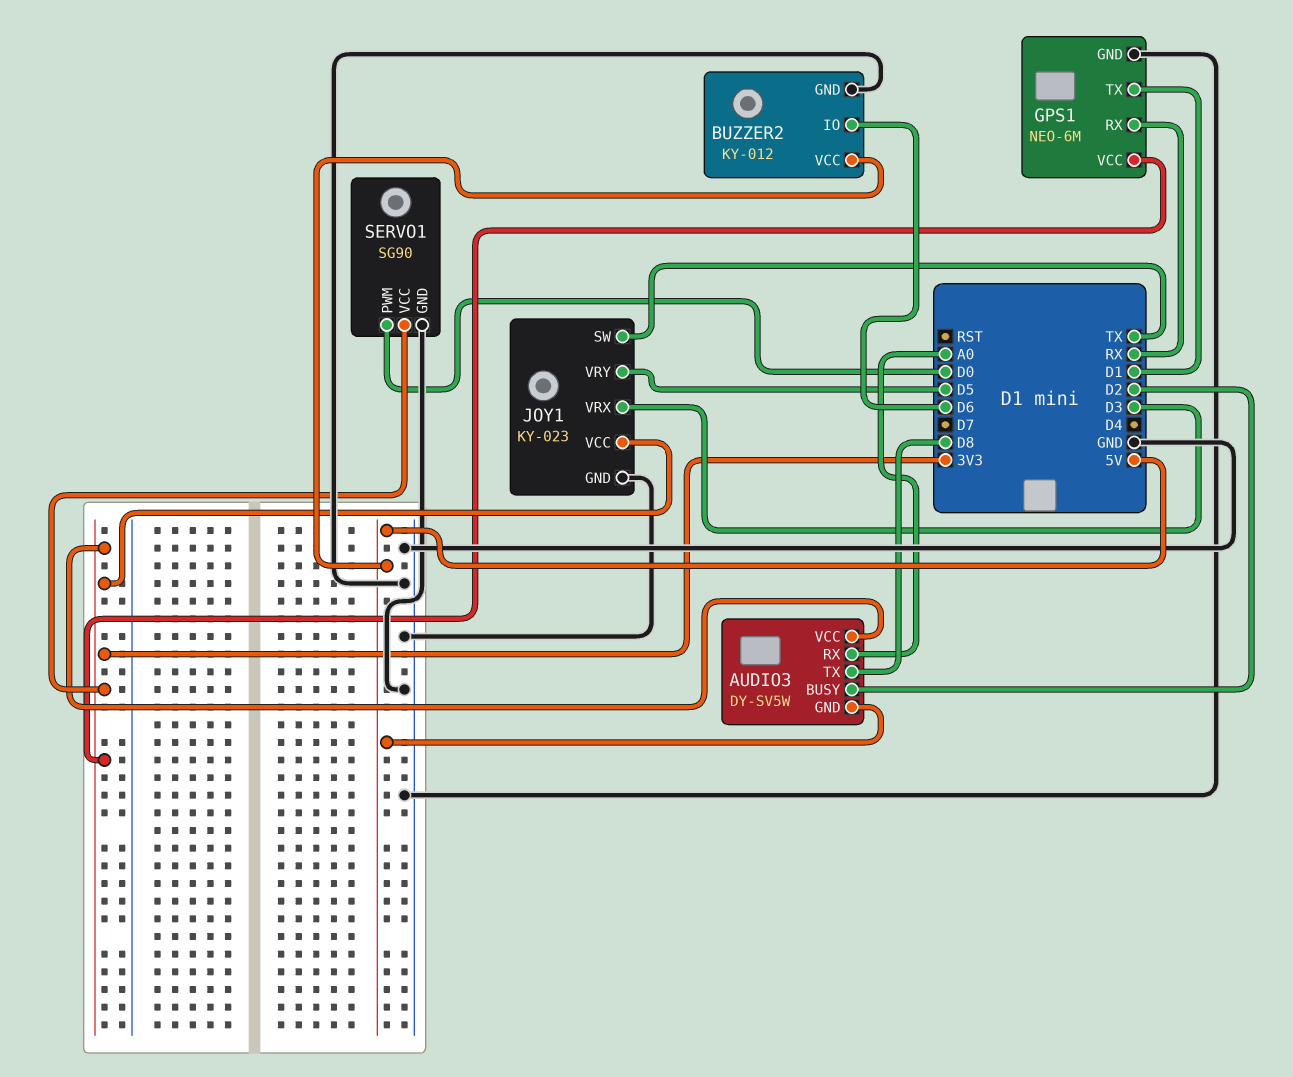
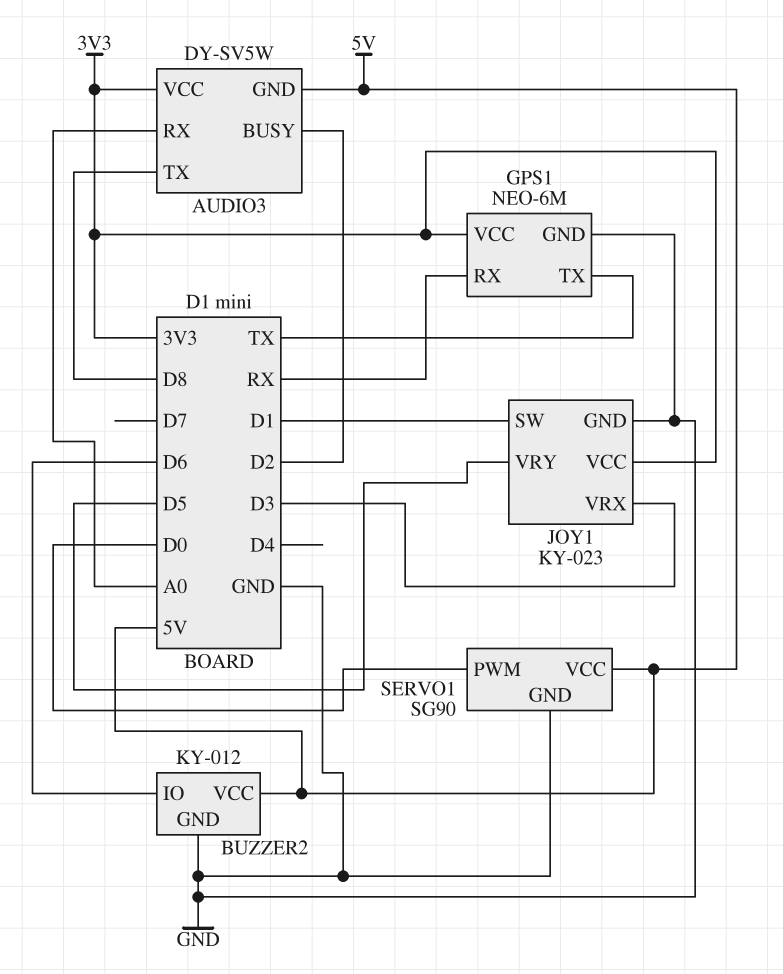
GPS1 pin TX: D1 -> TX
JOY1 pin SW: TX -> D1
SERVO1 pin VCC: 3V3 -> 5V

